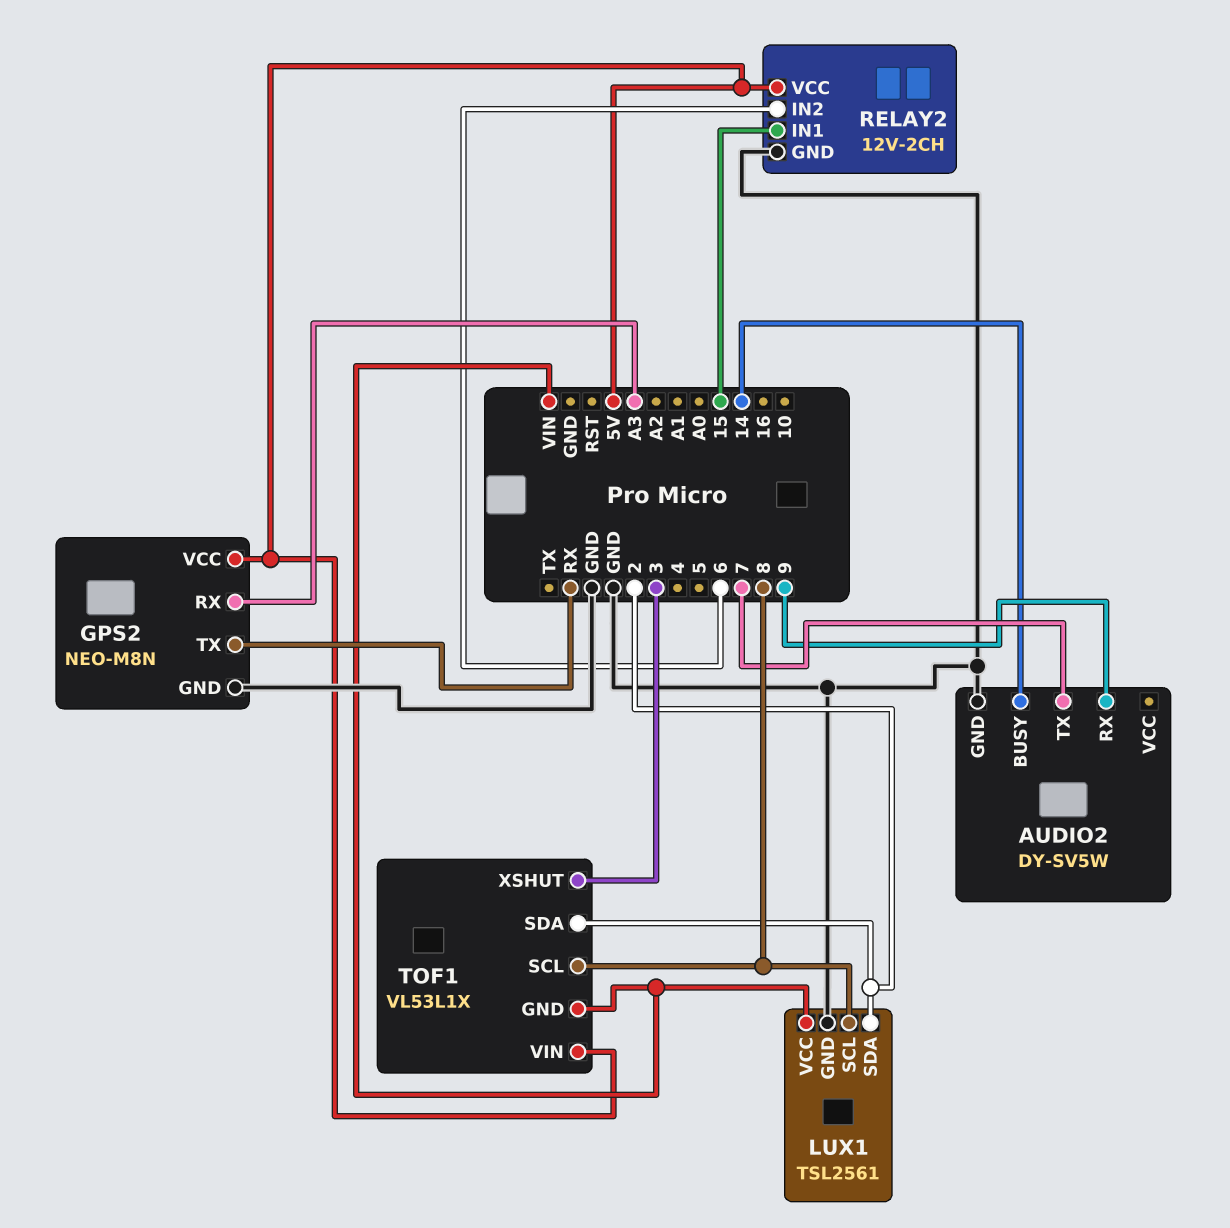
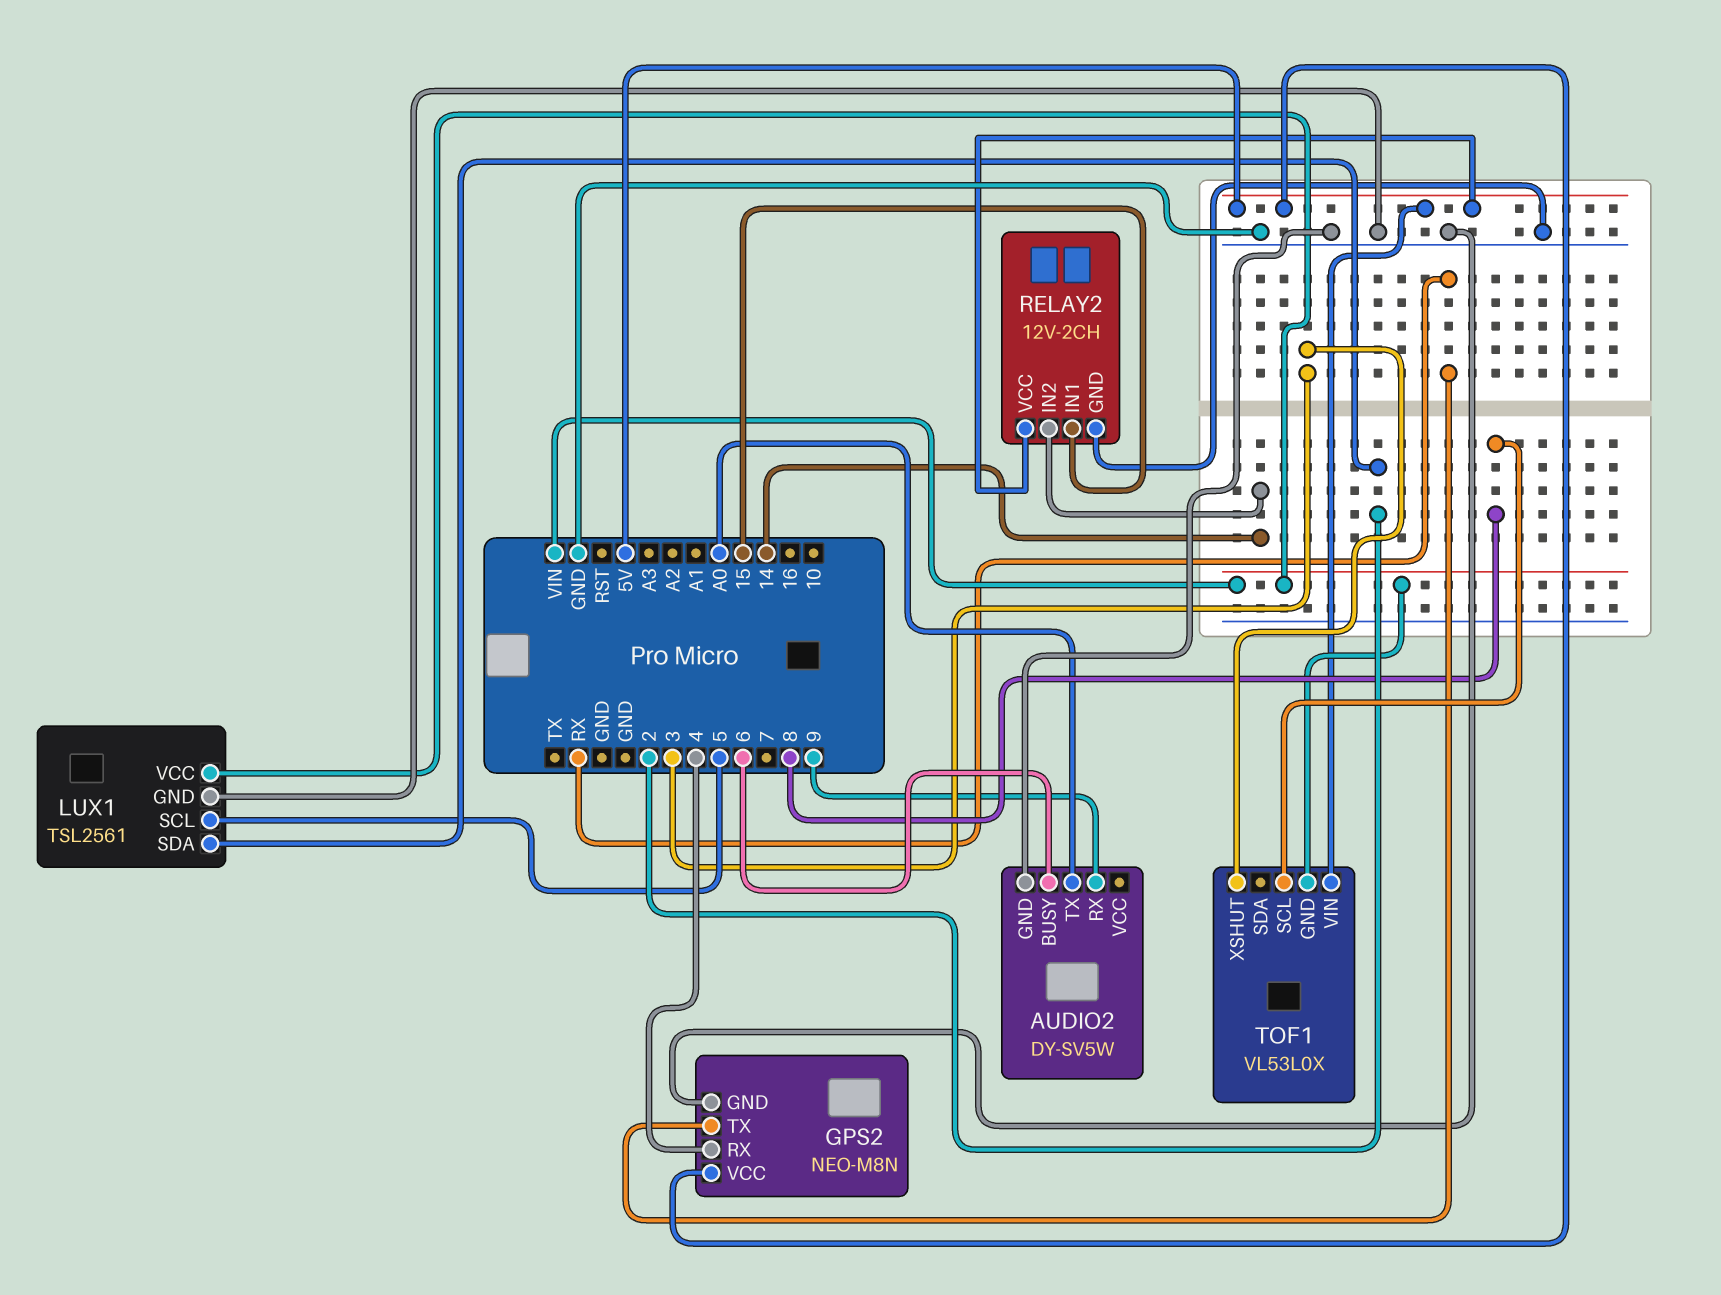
AUDIO2 pin BUSY: 14 -> 6
AUDIO2 pin TX: 7 -> A0
GPS2 pin RX: A3 -> 4
LUX1 pin SCL: 8 -> 5
RELAY2 pin IN2: 6 -> 14
TOF1: VL53L1X -> VL53L0X
TOF1 pin SDA: 2 -> none

